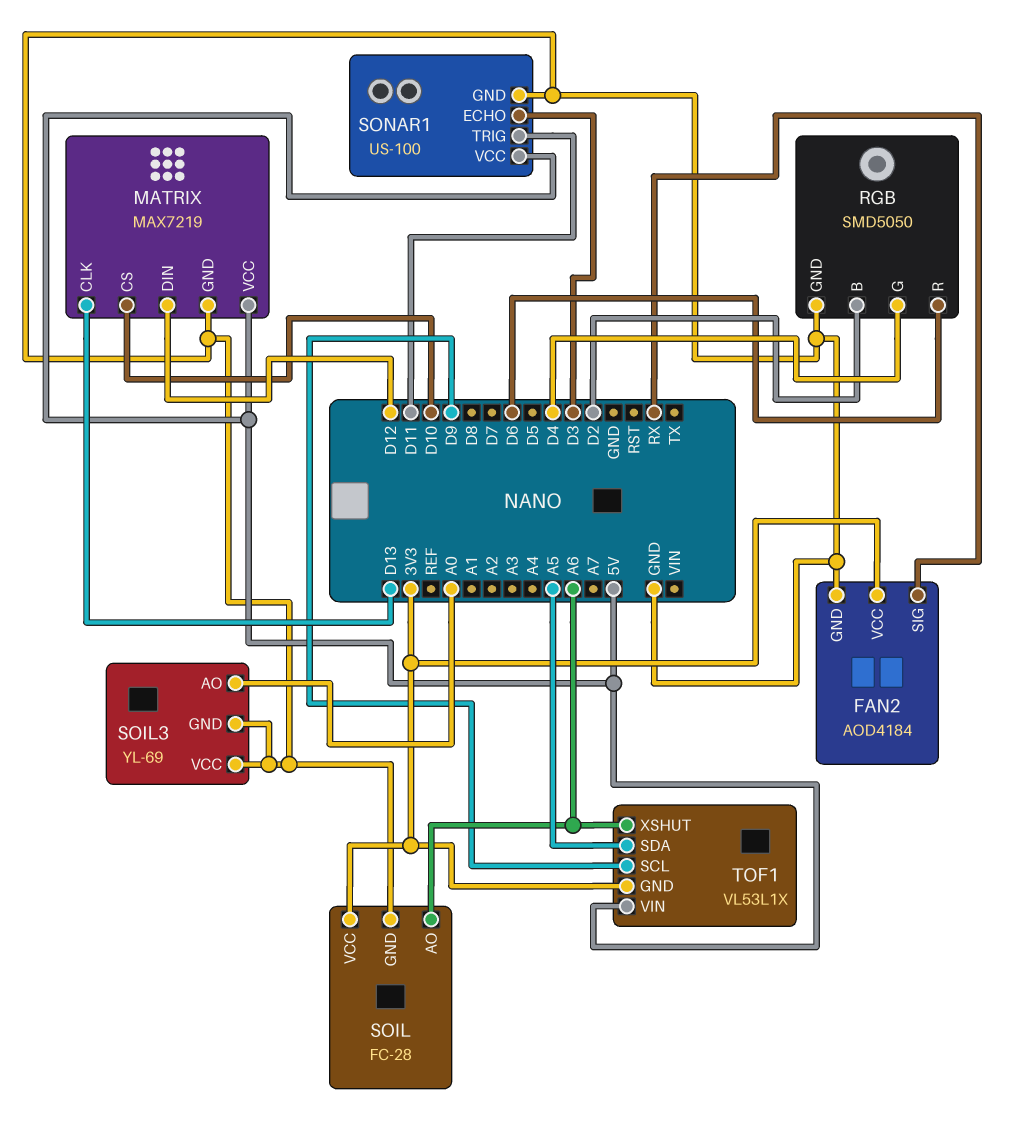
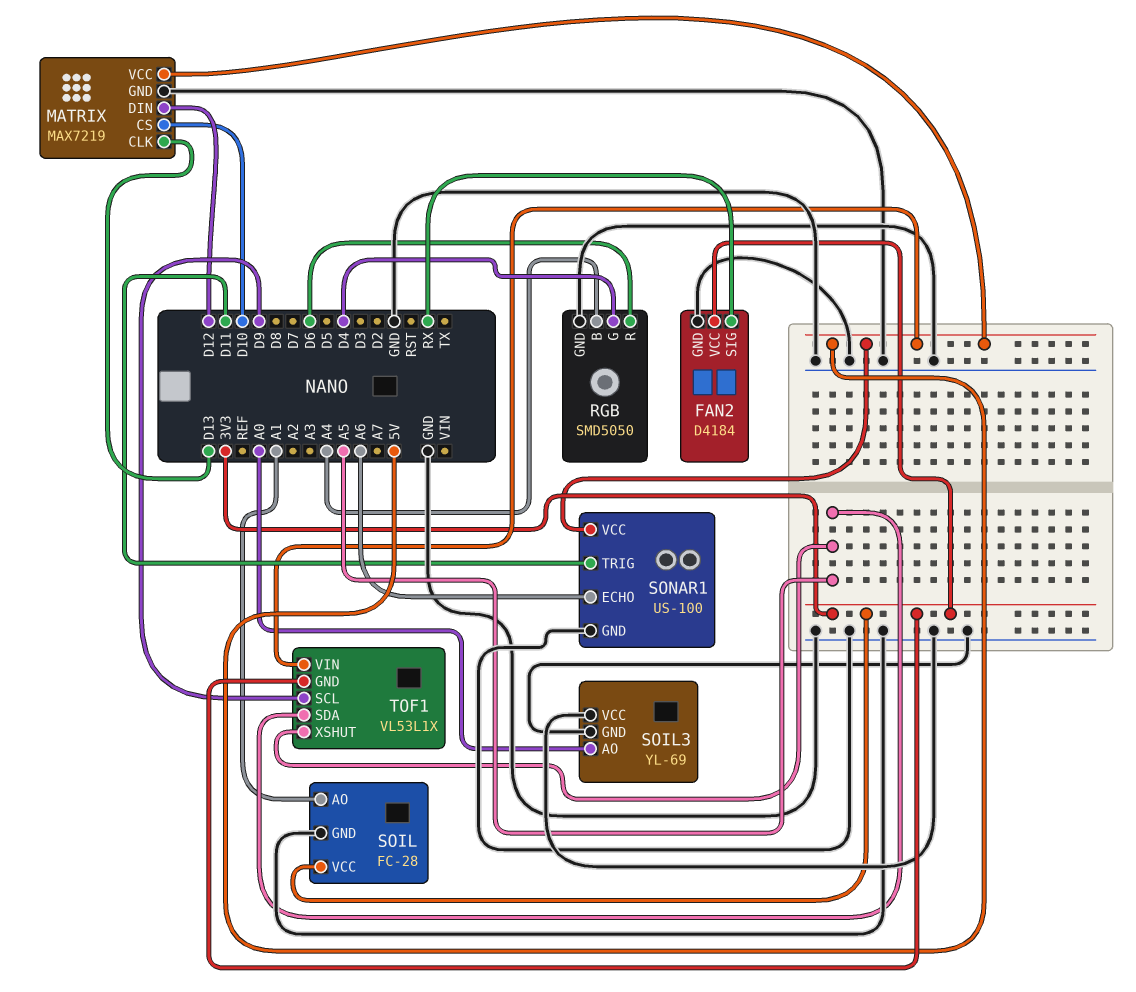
FAN2: AOD4184 -> D4184
RGB pin B: D2 -> A4
SOIL pin AO: A6 -> A1
SONAR1 pin ECHO: D3 -> A6
TOF1 pin XSHUT: A6 -> A5

